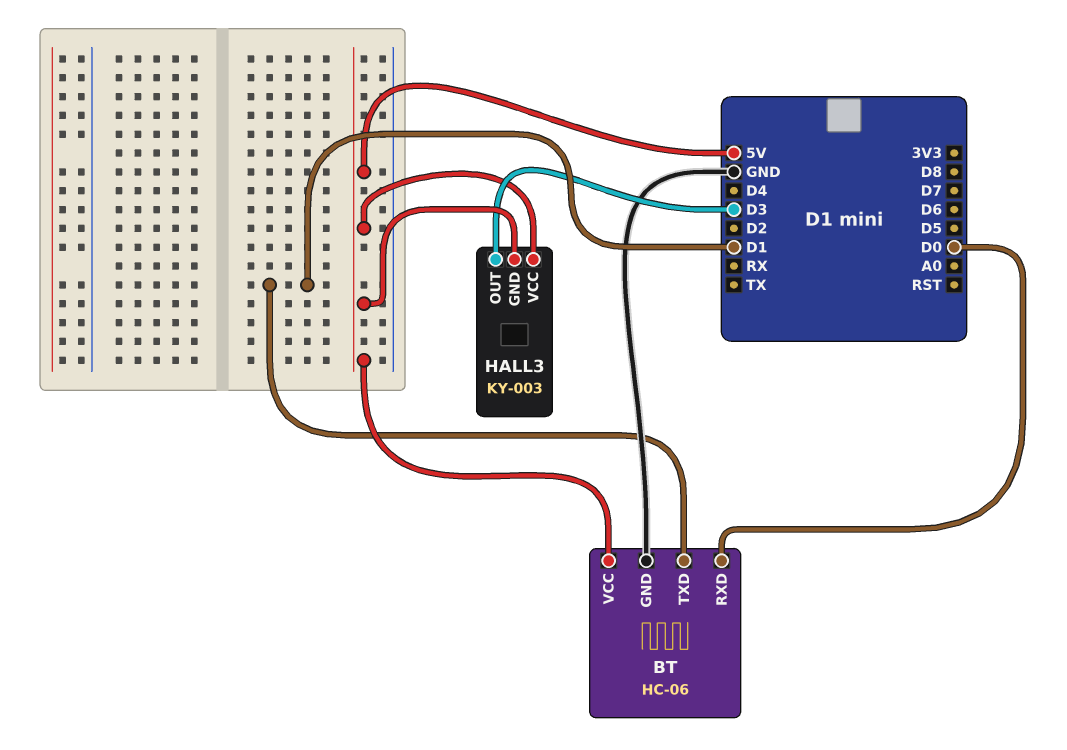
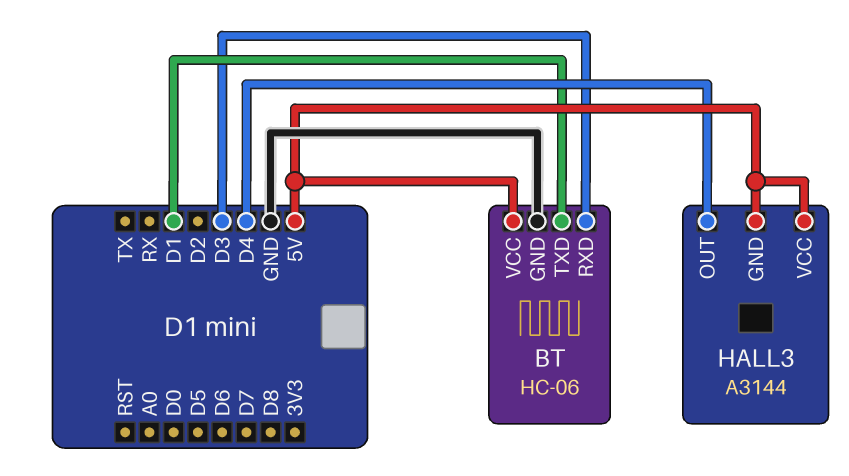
BT pin RXD: D0 -> D3
HALL3: KY-003 -> A3144
HALL3 pin OUT: D3 -> D4

